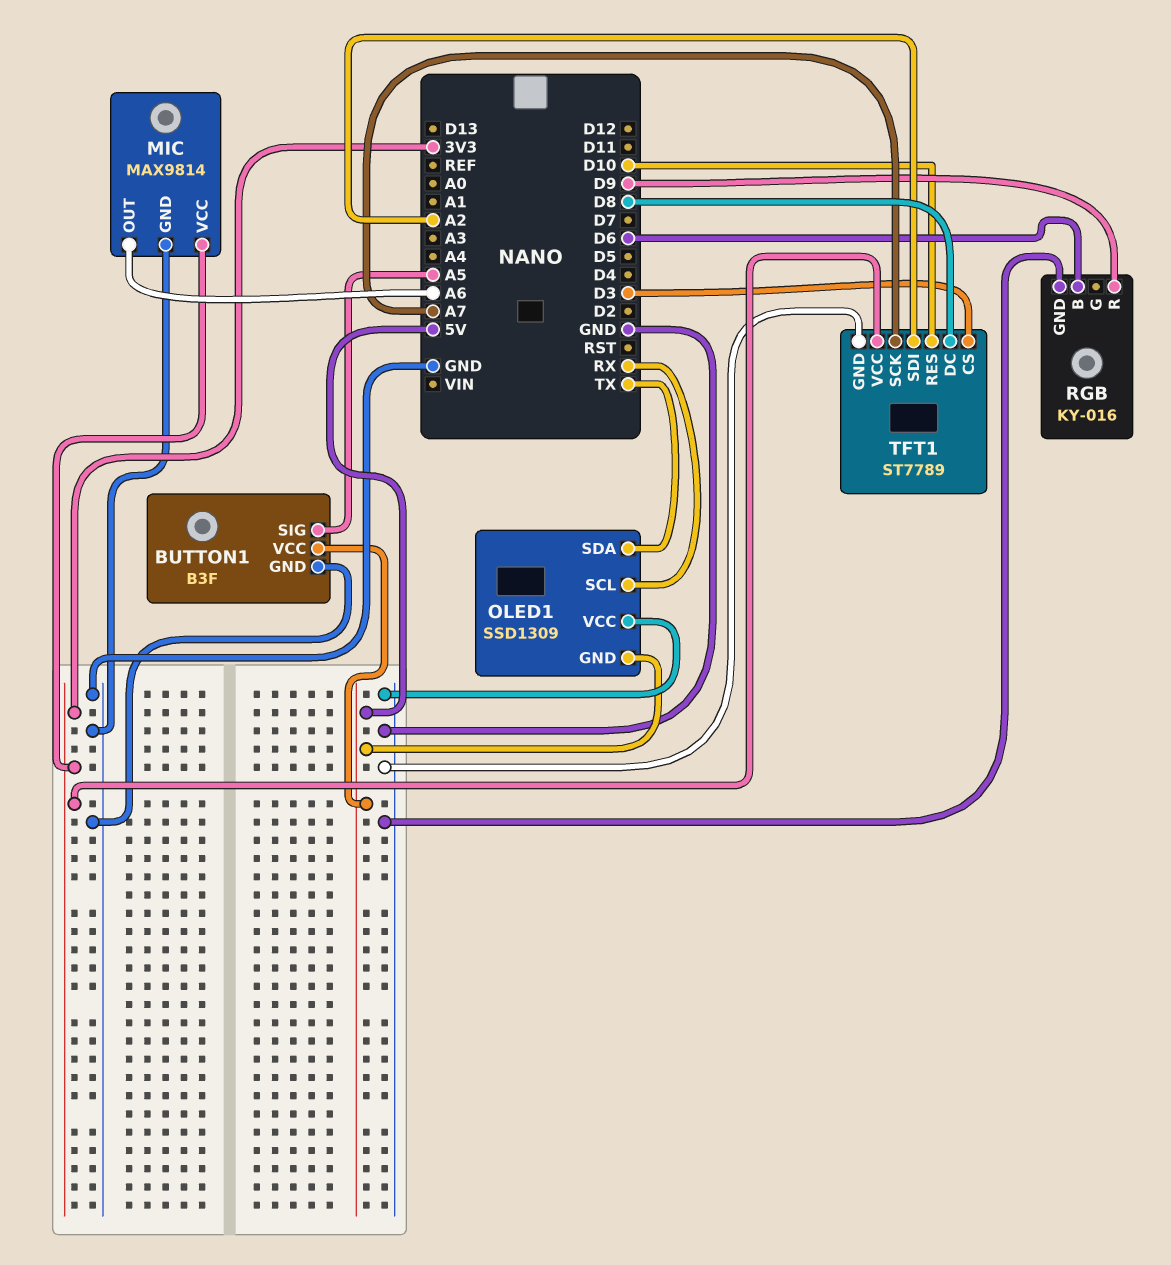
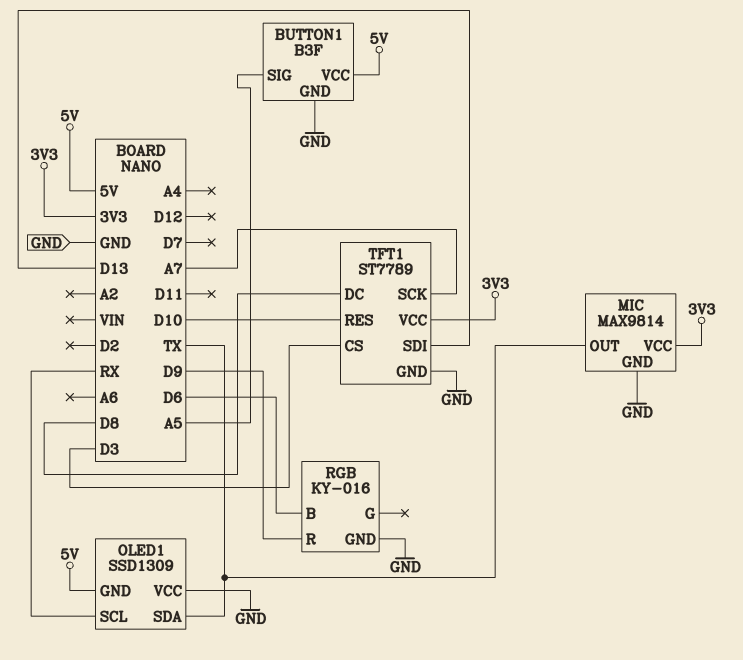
MIC pin OUT: A6 -> TX
TFT1 pin SDI: A2 -> D13

